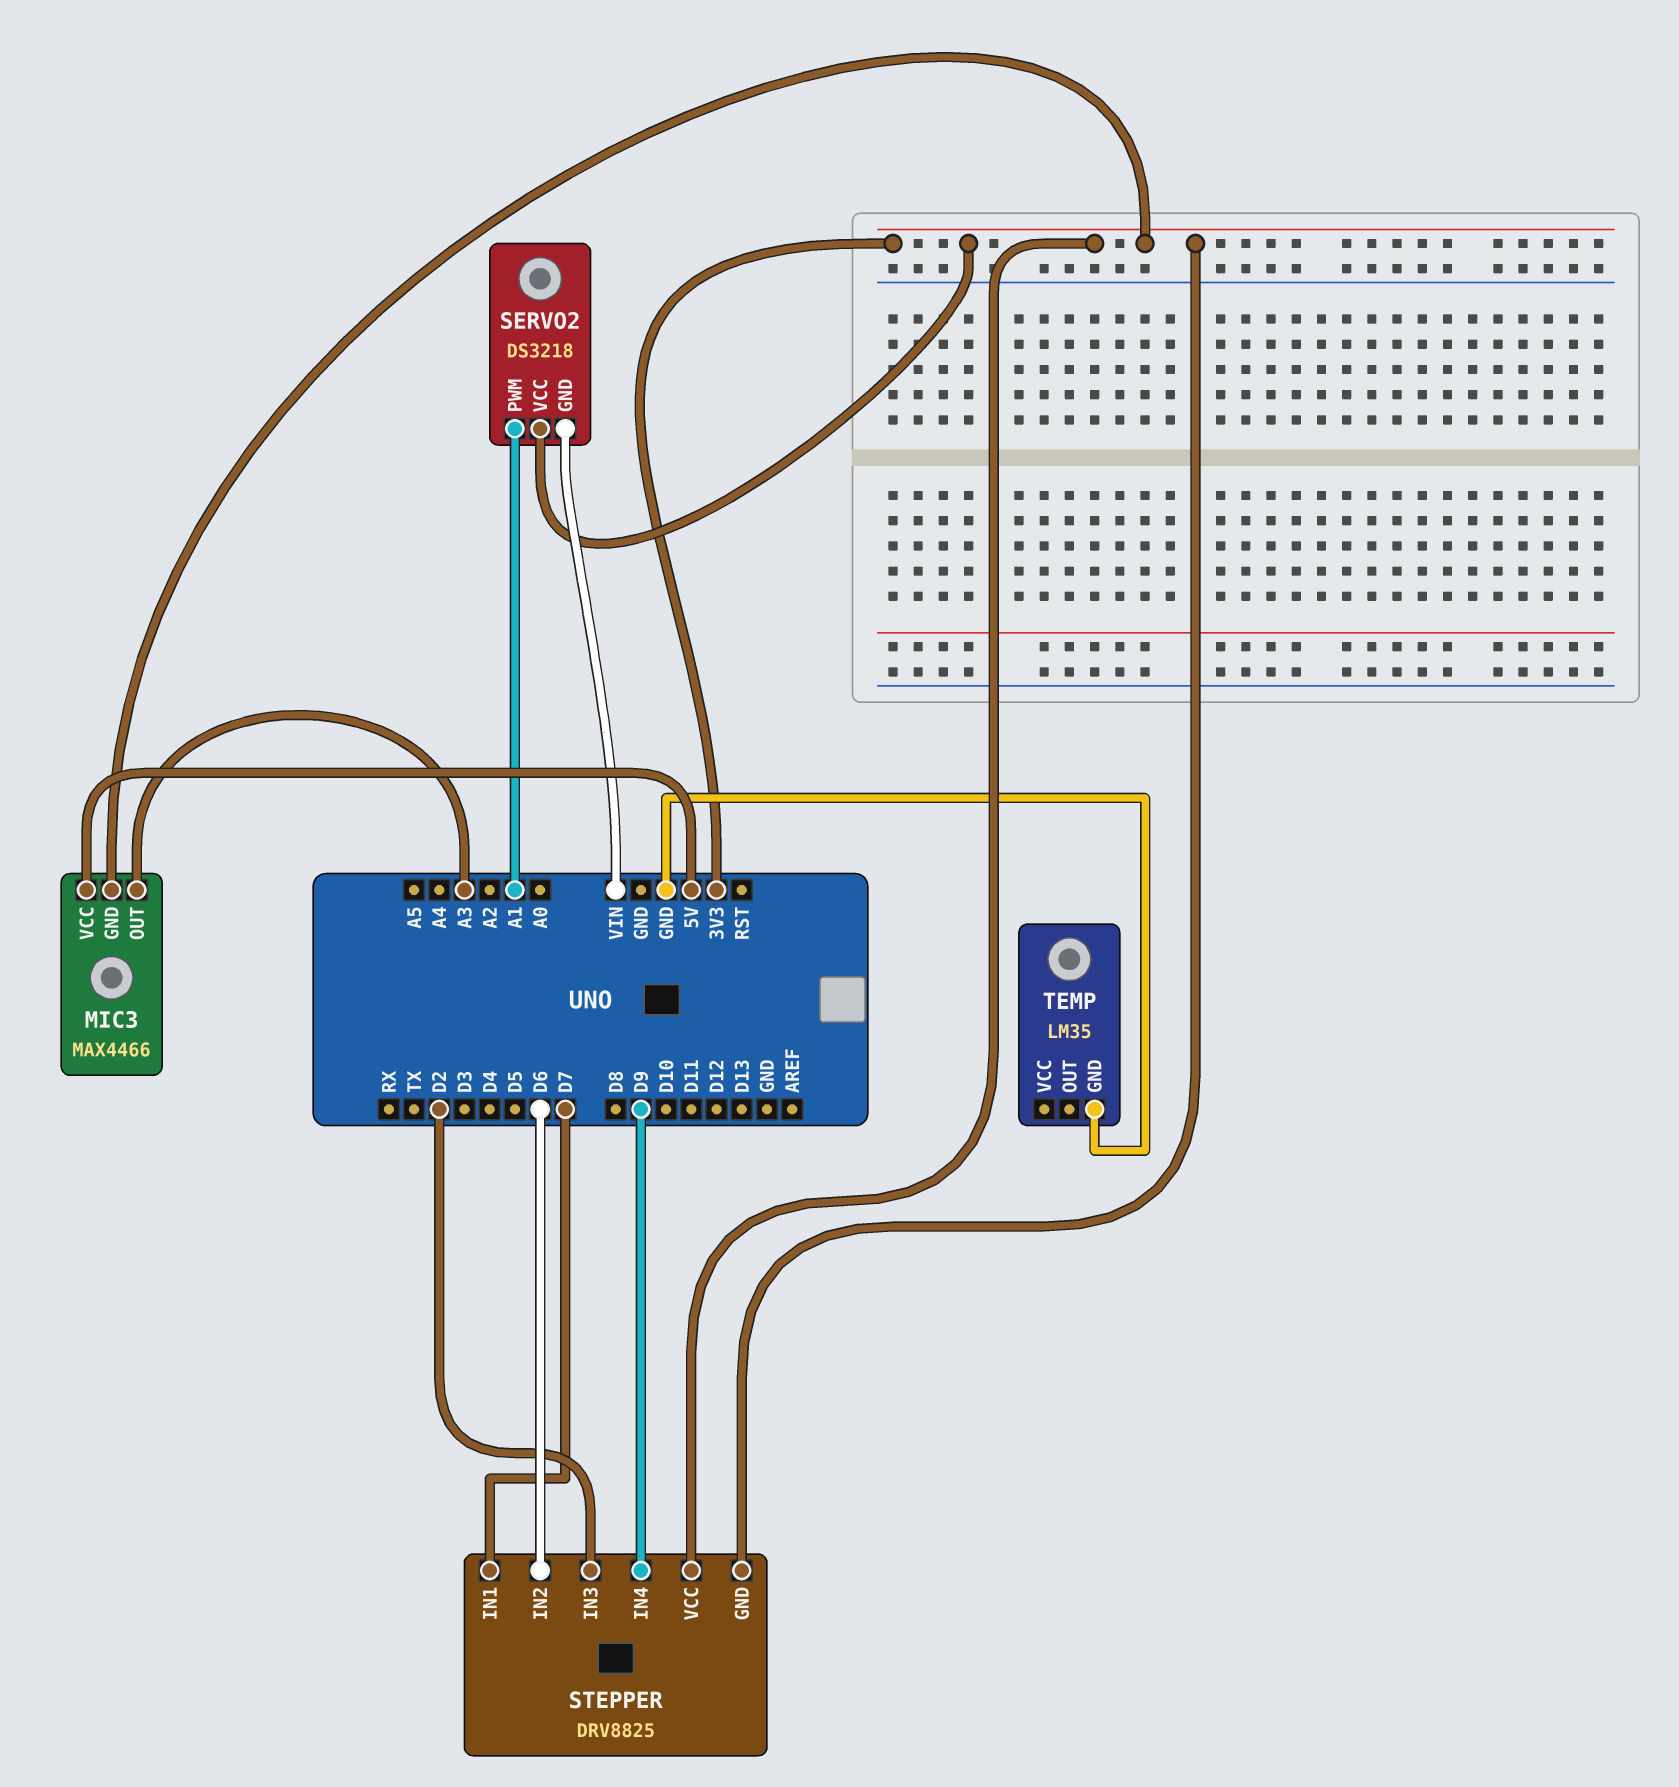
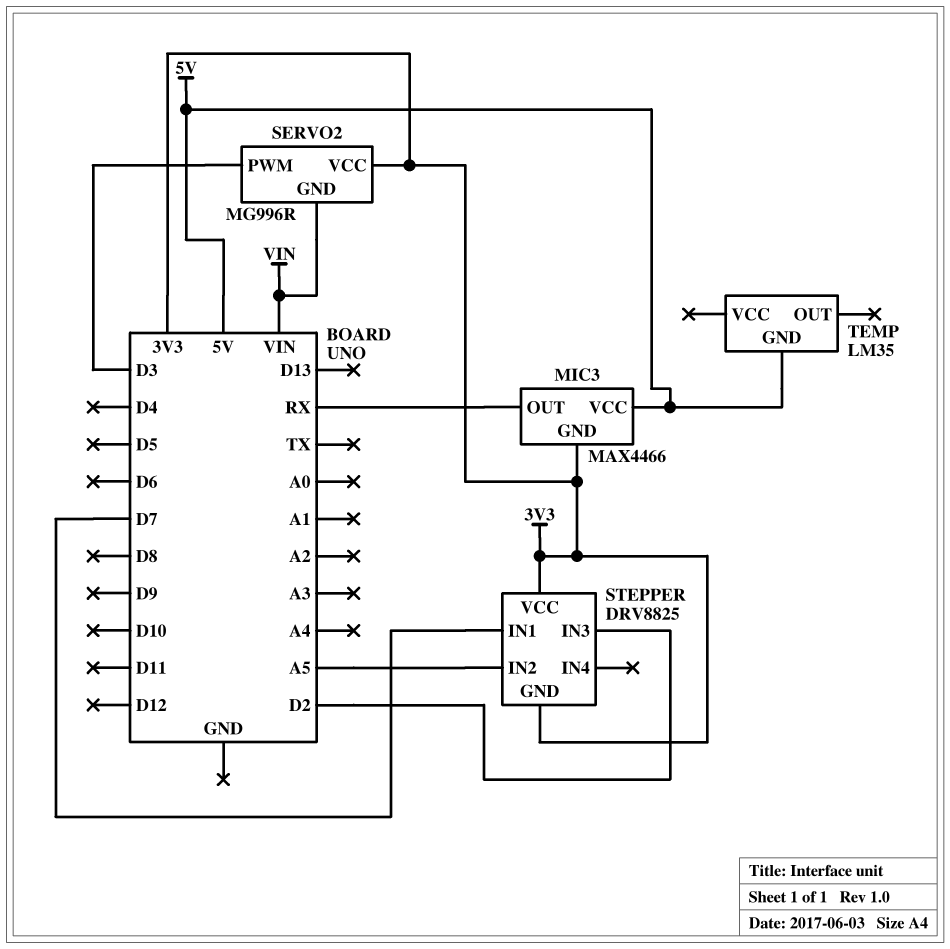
MIC3 pin OUT: A3 -> RX
SERVO2: DS3218 -> MG996R
SERVO2 pin PWM: A1 -> D3
STEPPER pin IN2: D6 -> A5
STEPPER pin IN4: D9 -> none
TEMP pin GND: GND -> 5V

